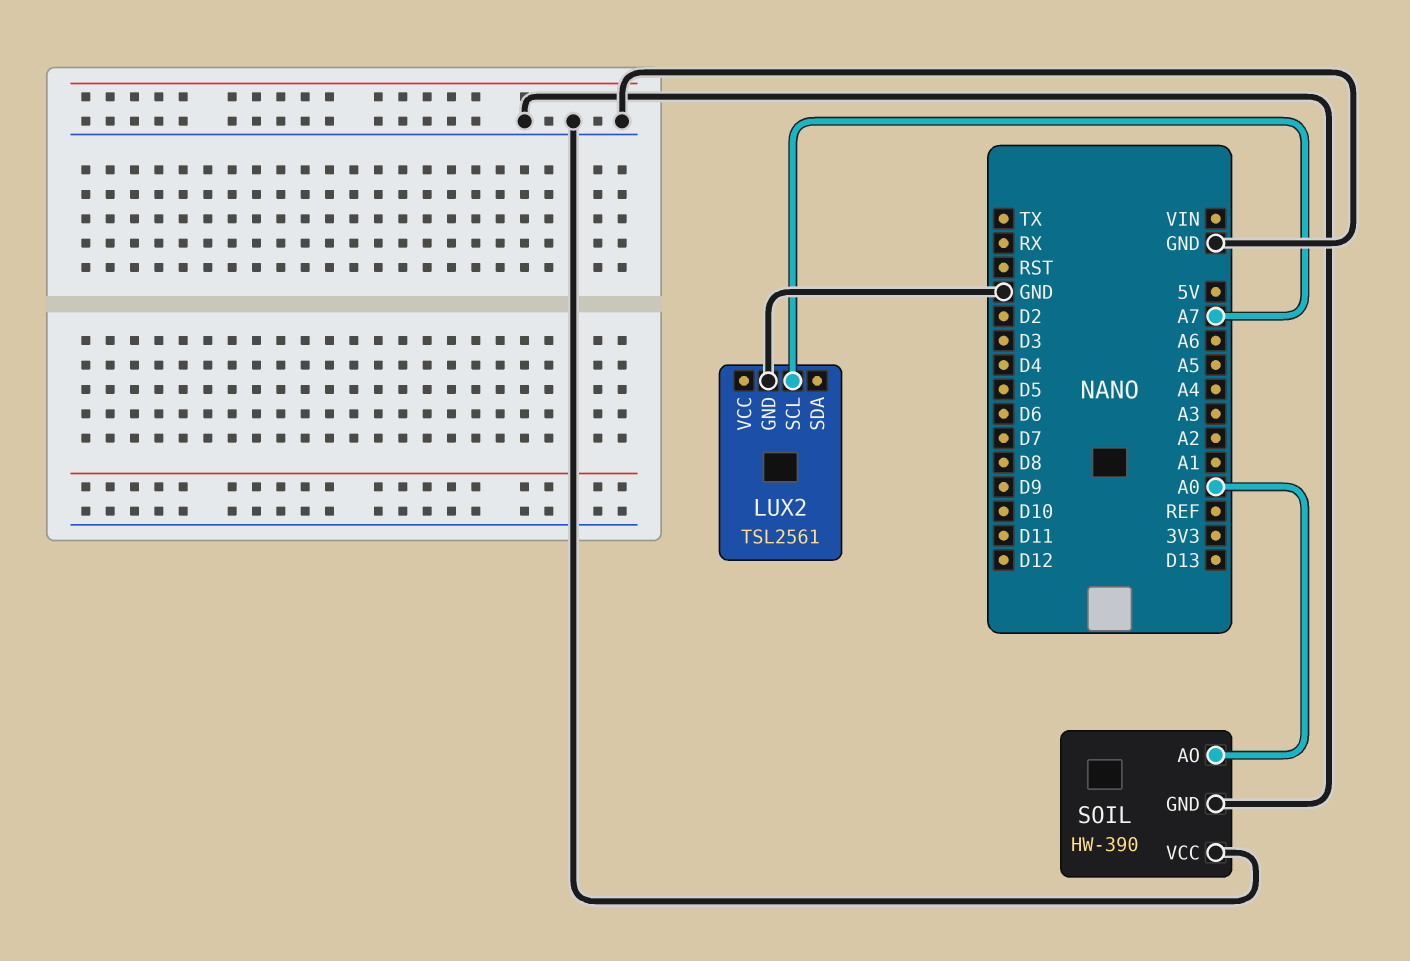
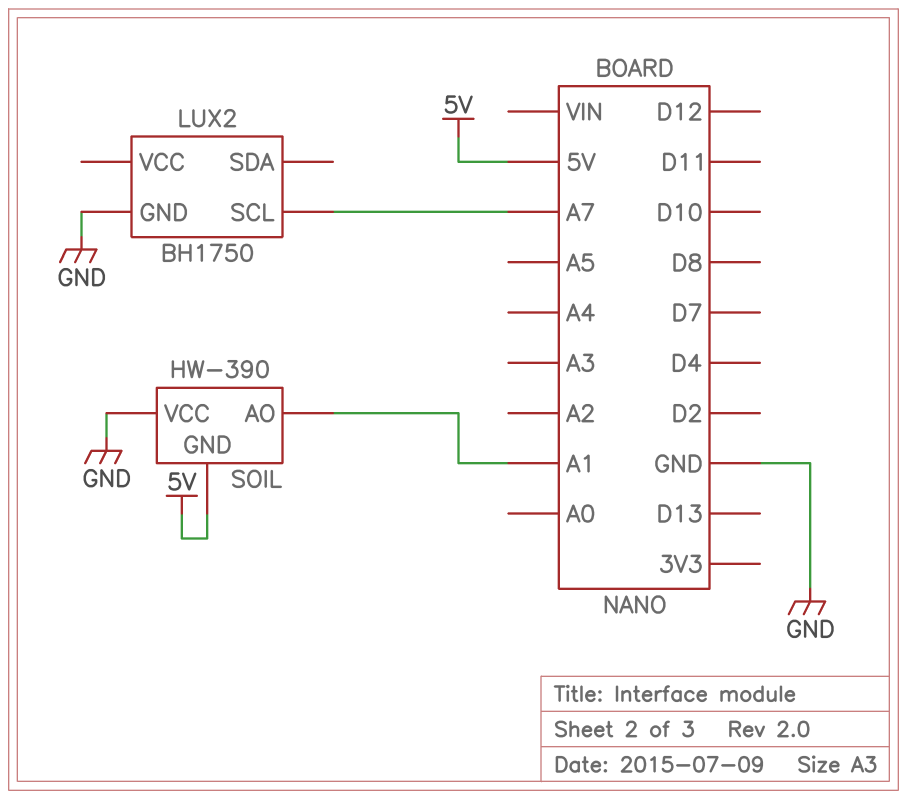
LUX2: TSL2561 -> BH1750
SOIL pin AO: A0 -> A1
SOIL pin GND: GND -> 5V

